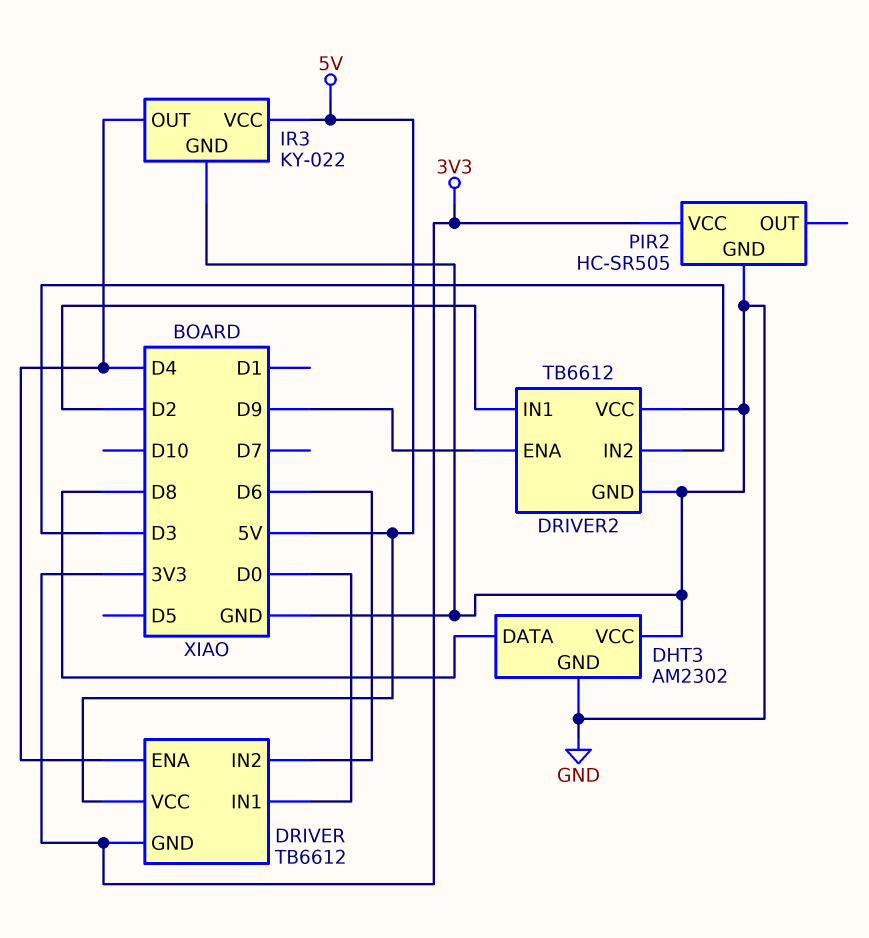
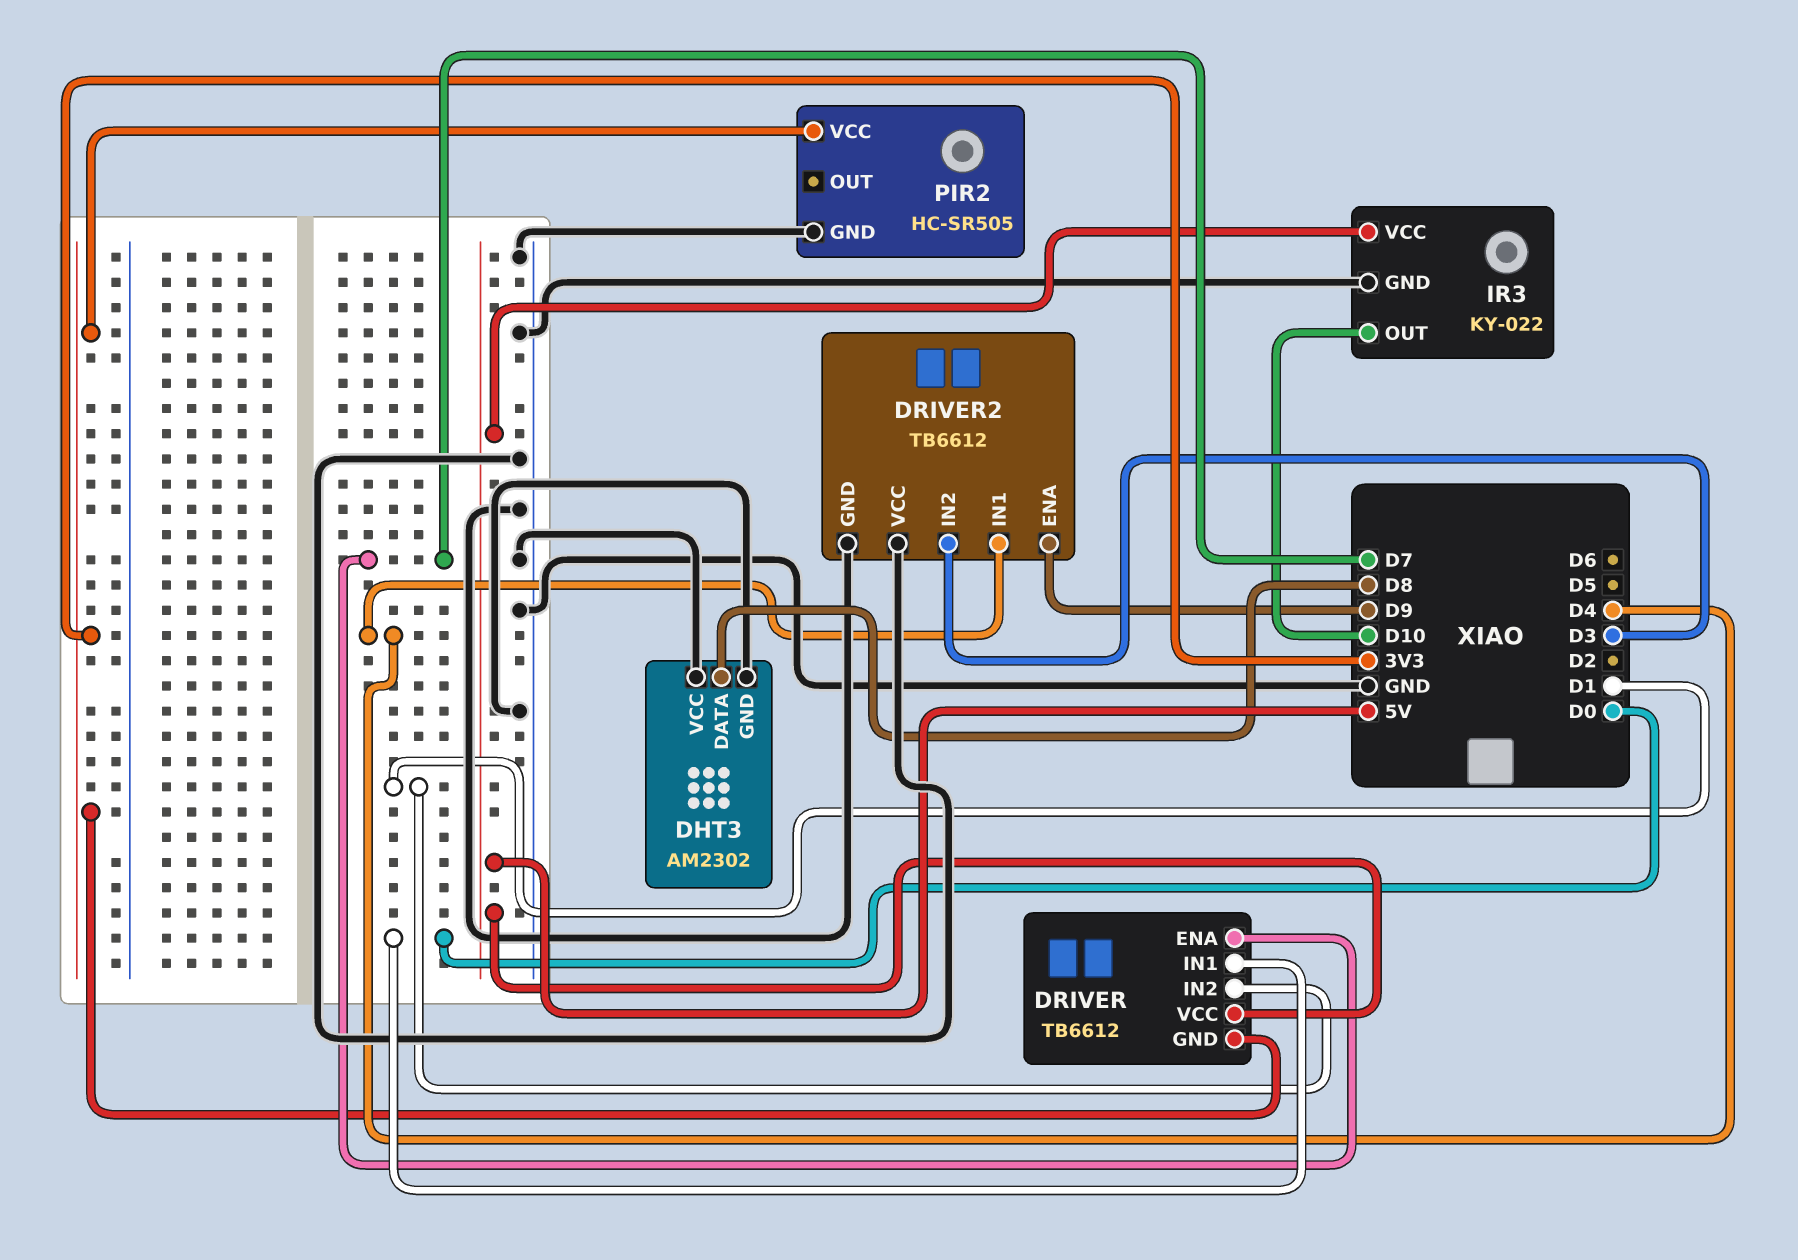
DRIVER pin ENA: D4 -> D7
DRIVER pin IN2: D6 -> D1
DRIVER2 pin IN1: D2 -> D4
IR3 pin OUT: D4 -> D10

